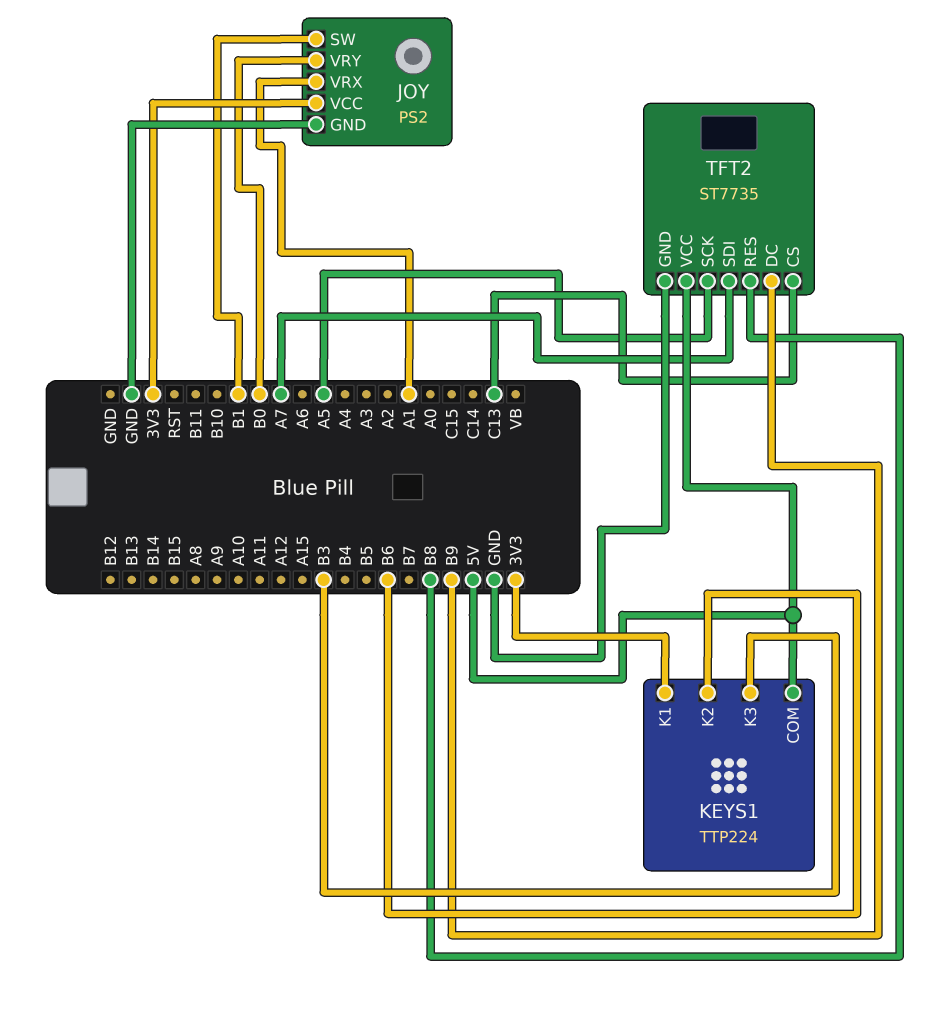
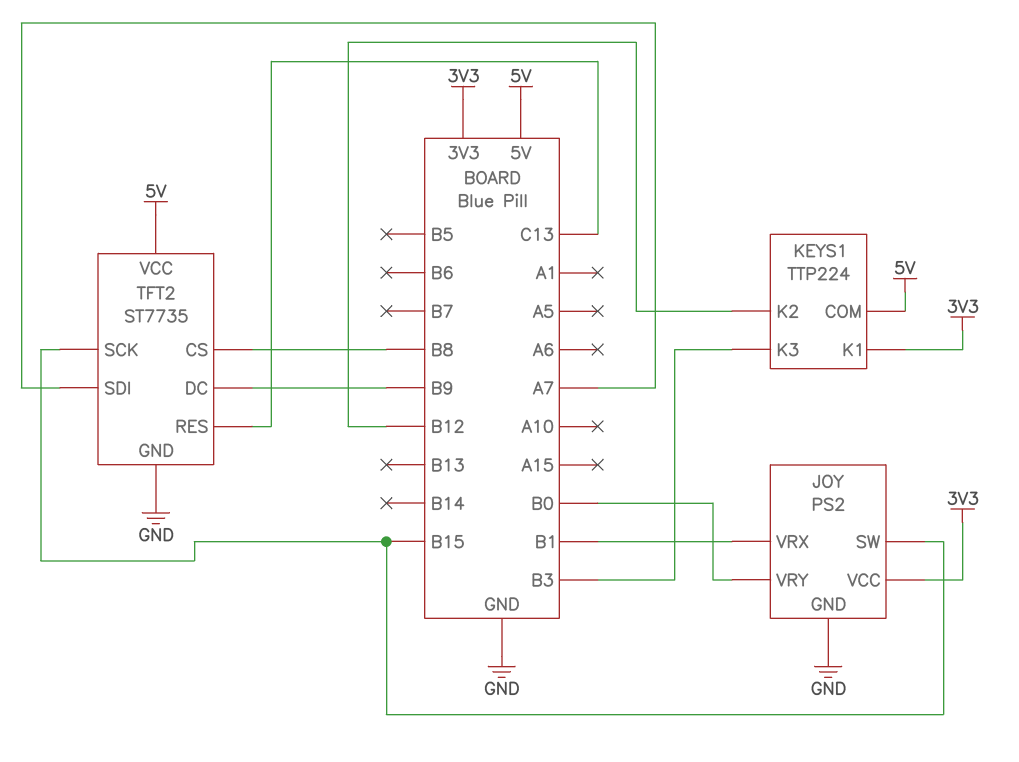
JOY pin SW: B1 -> B15
JOY pin VRX: A1 -> B1
KEYS1 pin K2: B6 -> B12
TFT2 pin CS: C13 -> B8
TFT2 pin RES: B8 -> C13
TFT2 pin SCK: A5 -> B15

